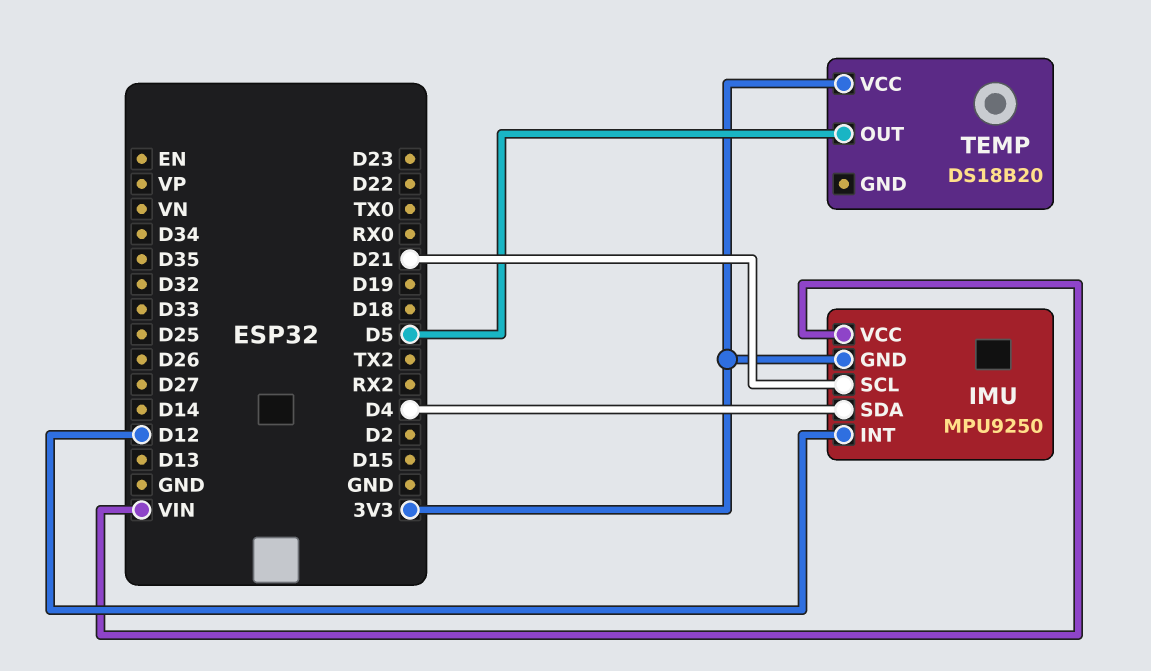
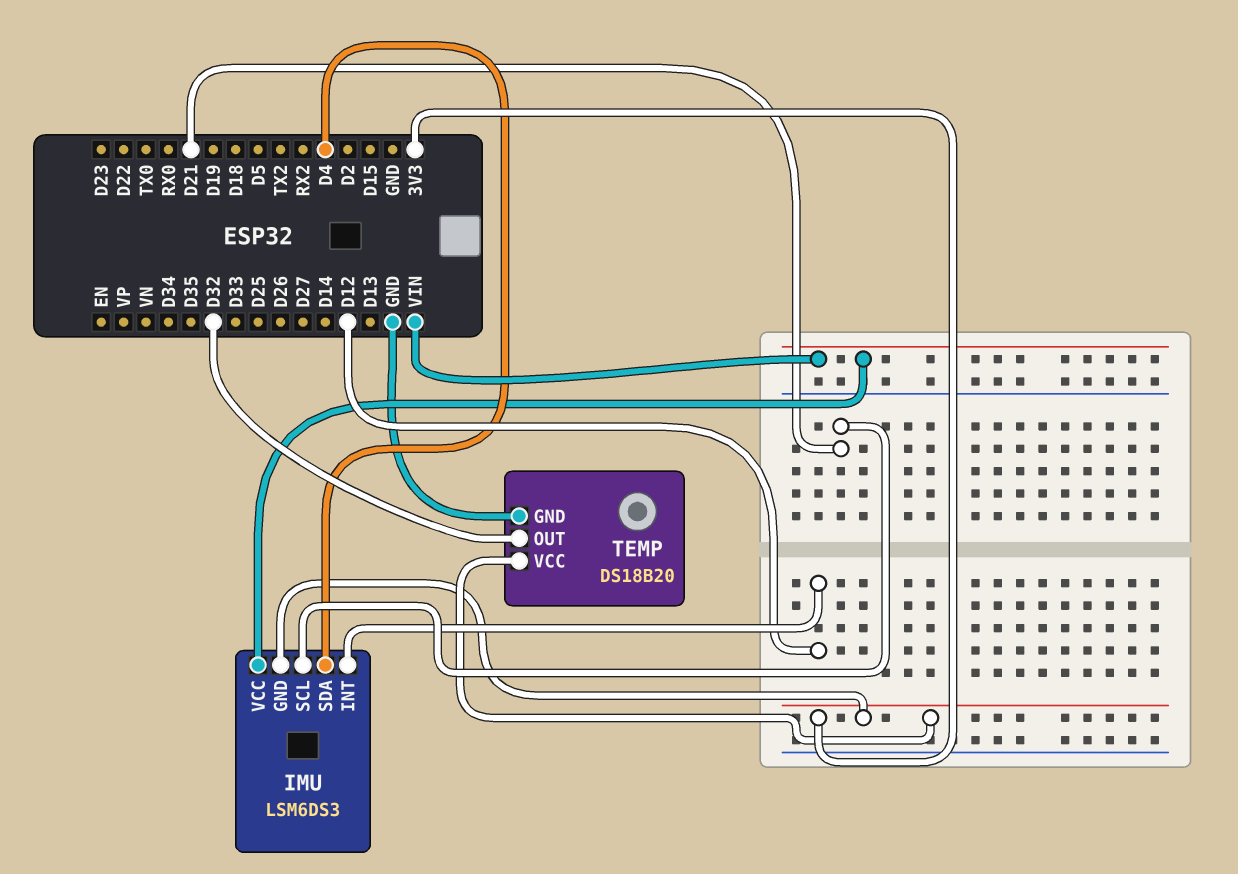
IMU: MPU9250 -> LSM6DS3
TEMP pin GND: none -> GND
TEMP pin OUT: D5 -> D32

